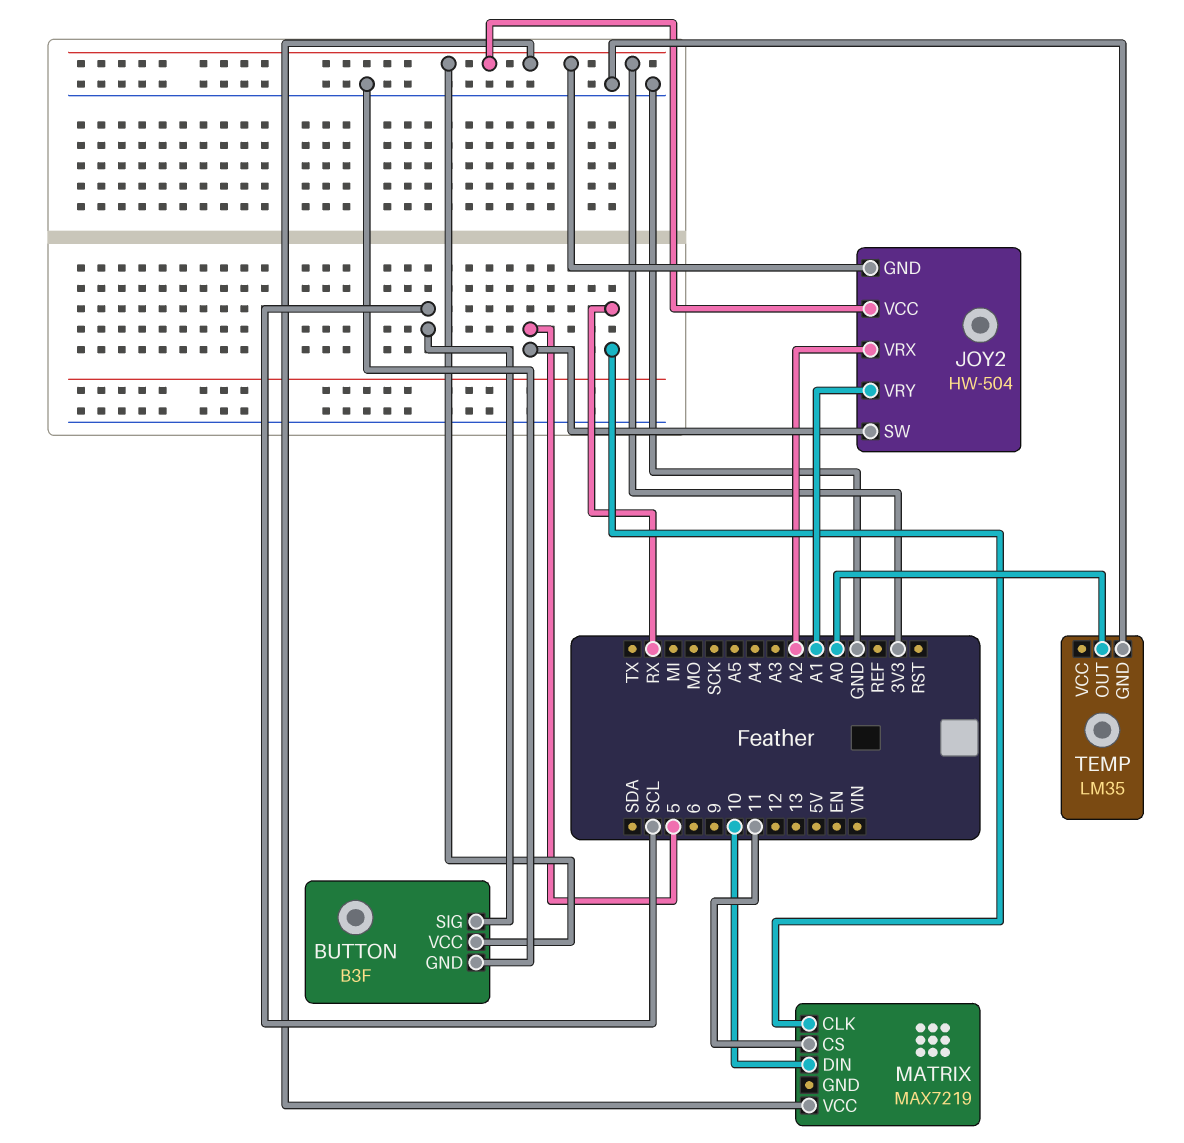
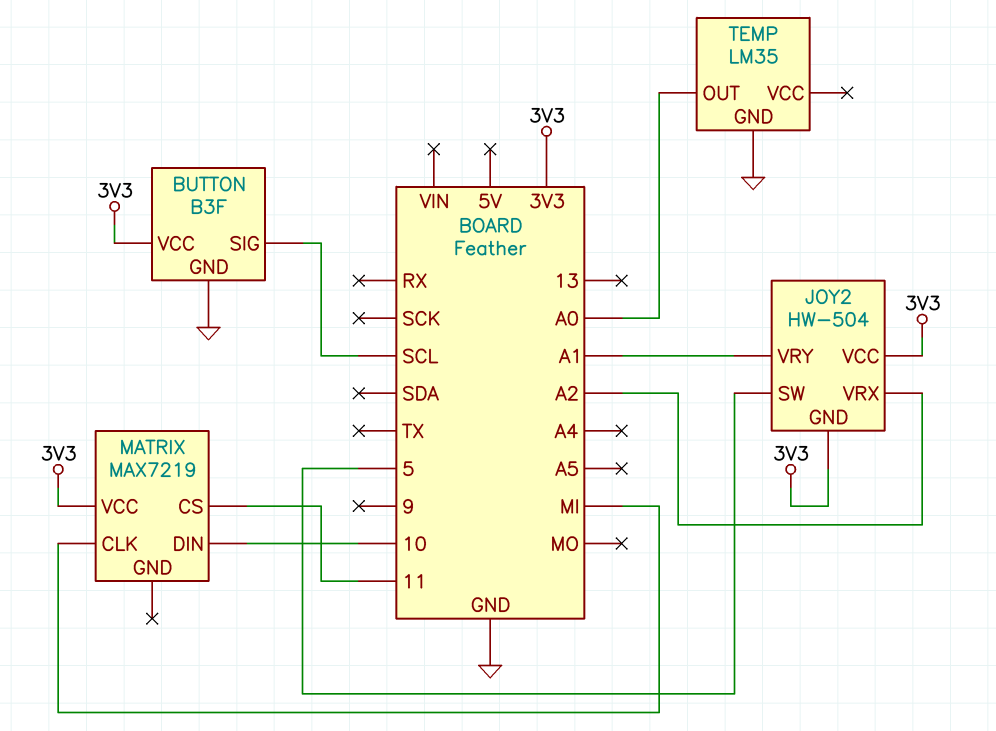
MATRIX pin CLK: RX -> MI

